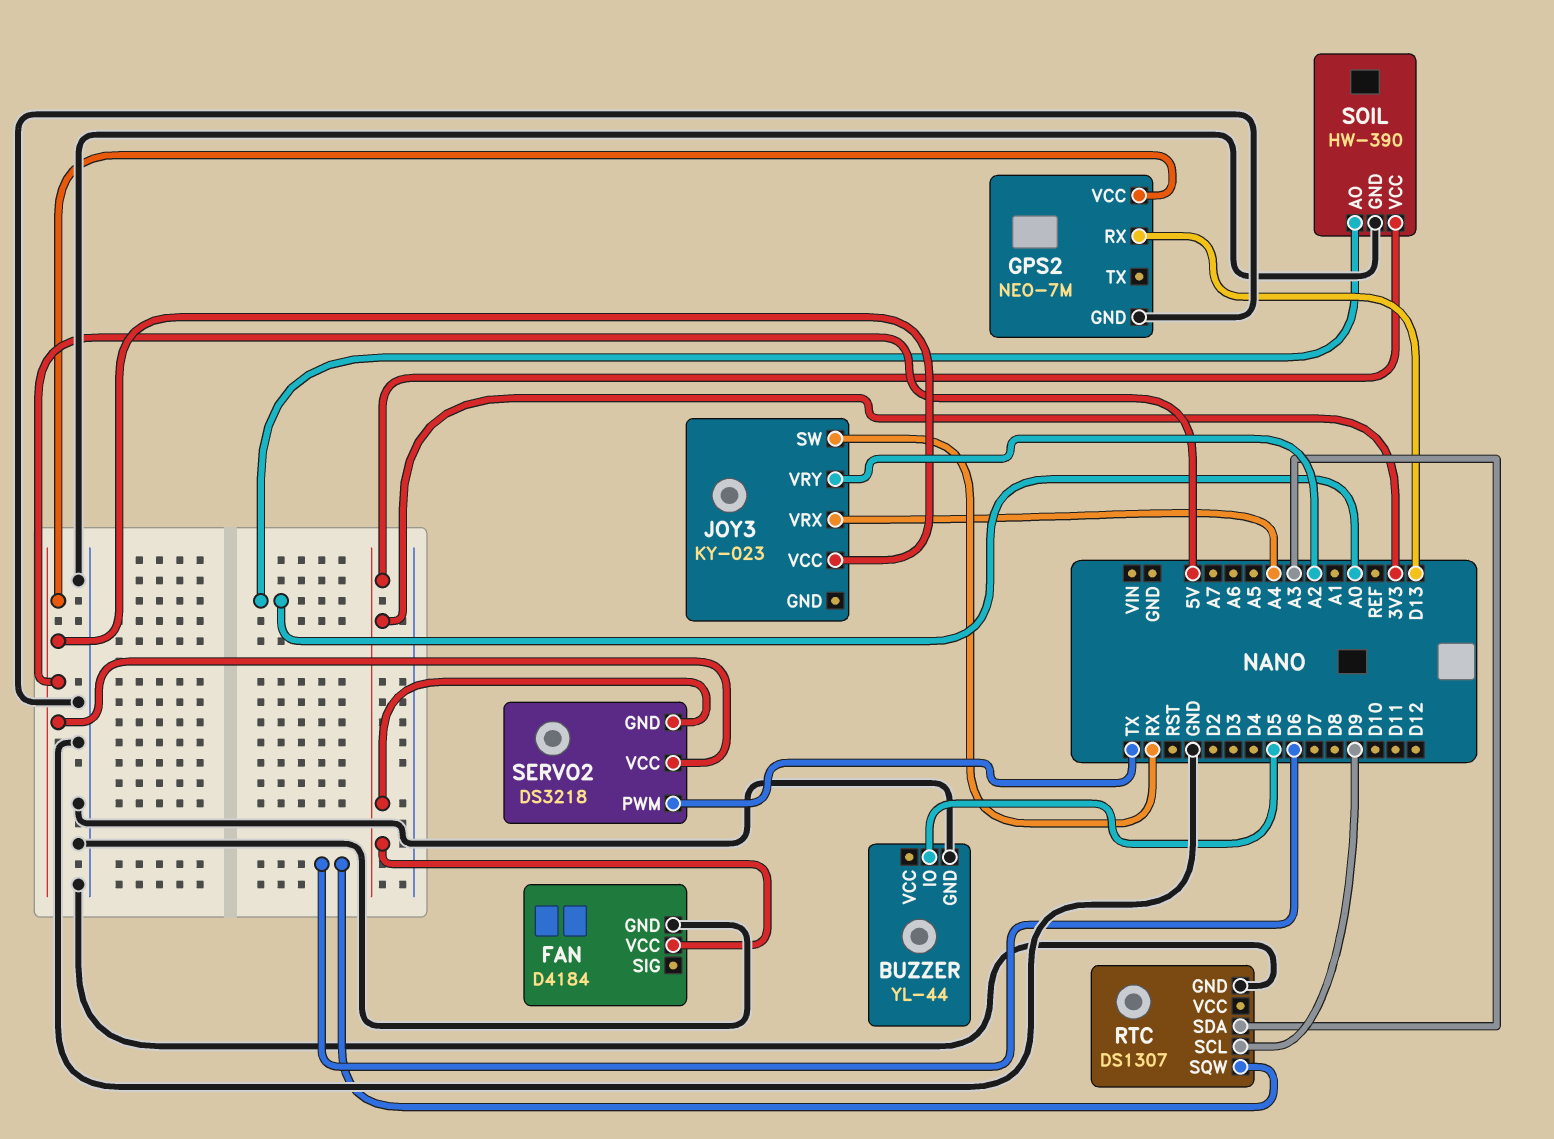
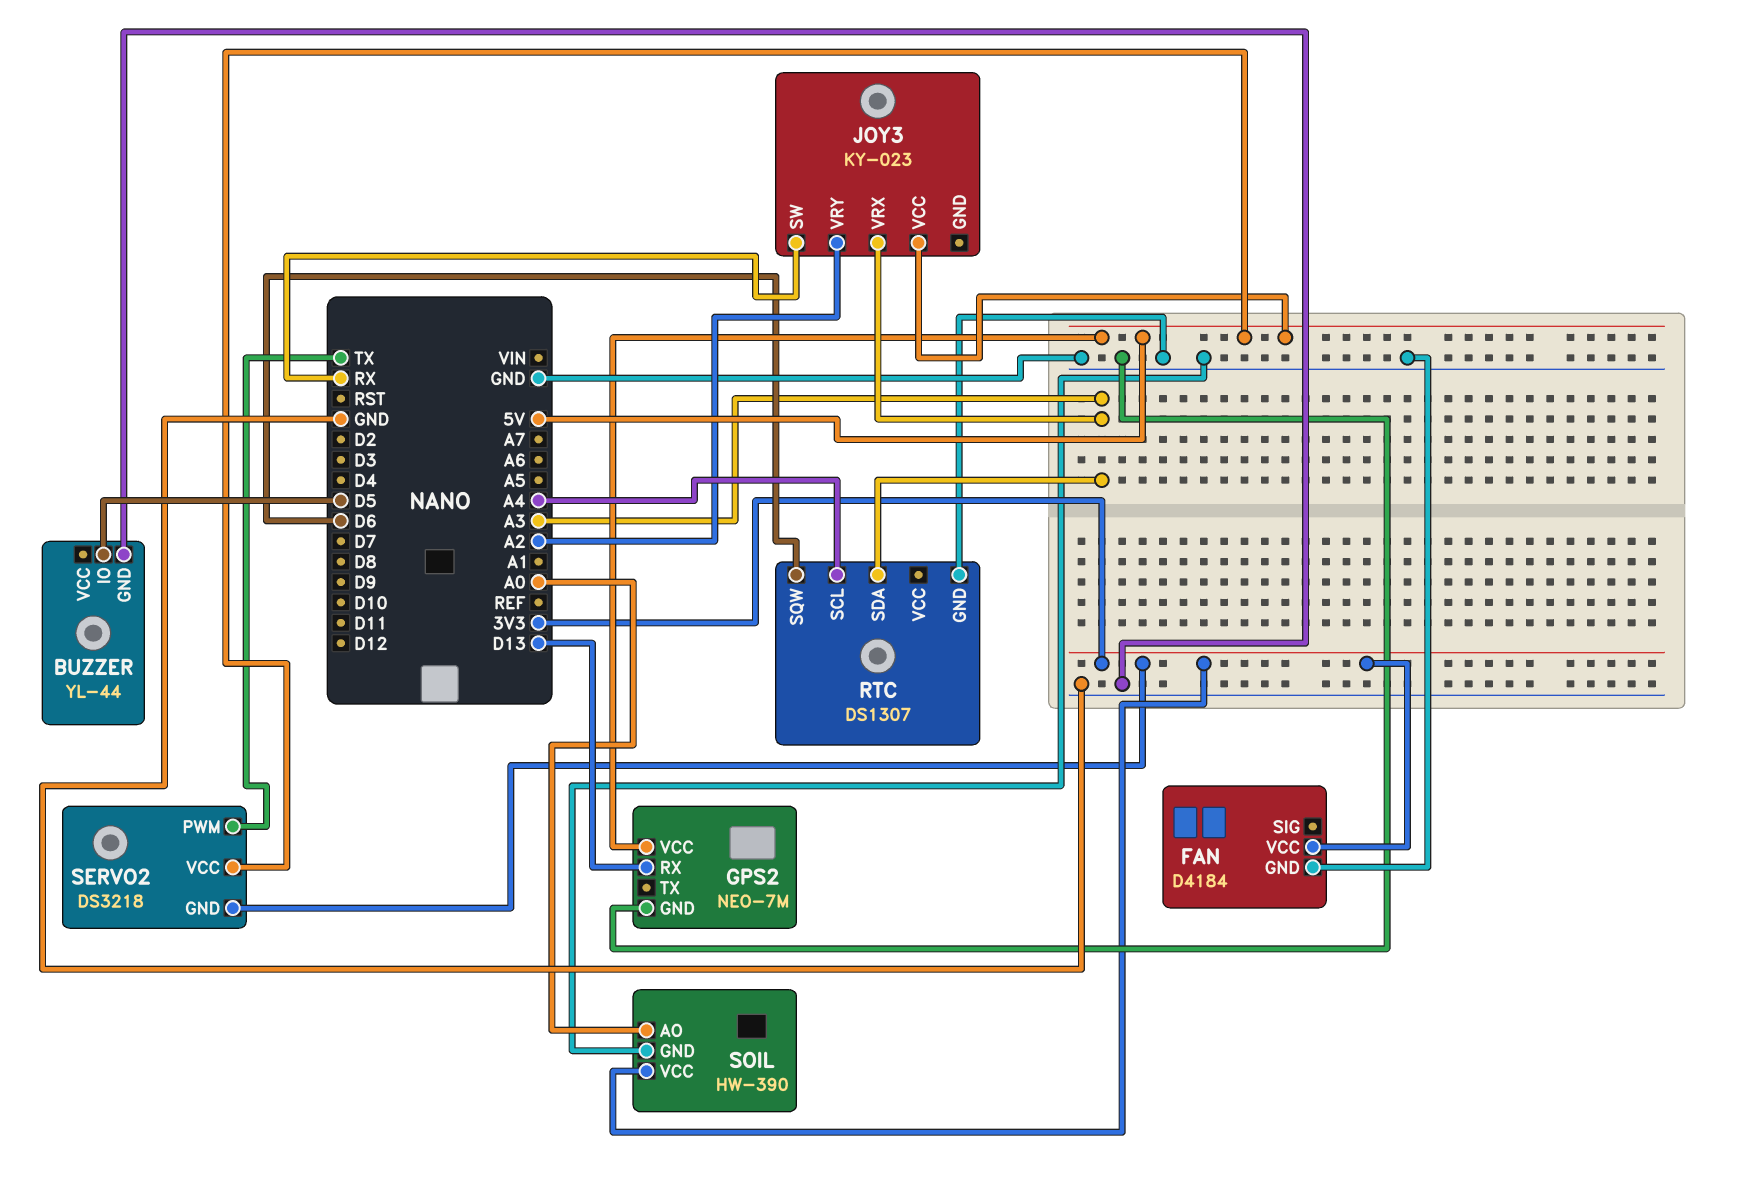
JOY3 pin VRX: A4 -> A3
RTC pin SCL: D9 -> A4

